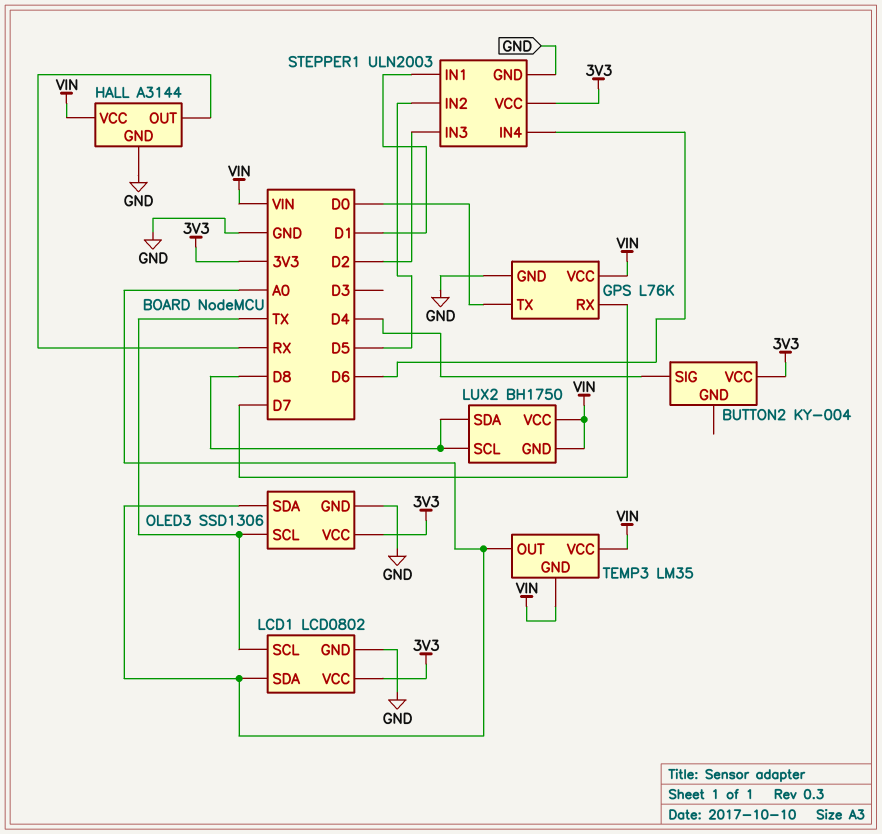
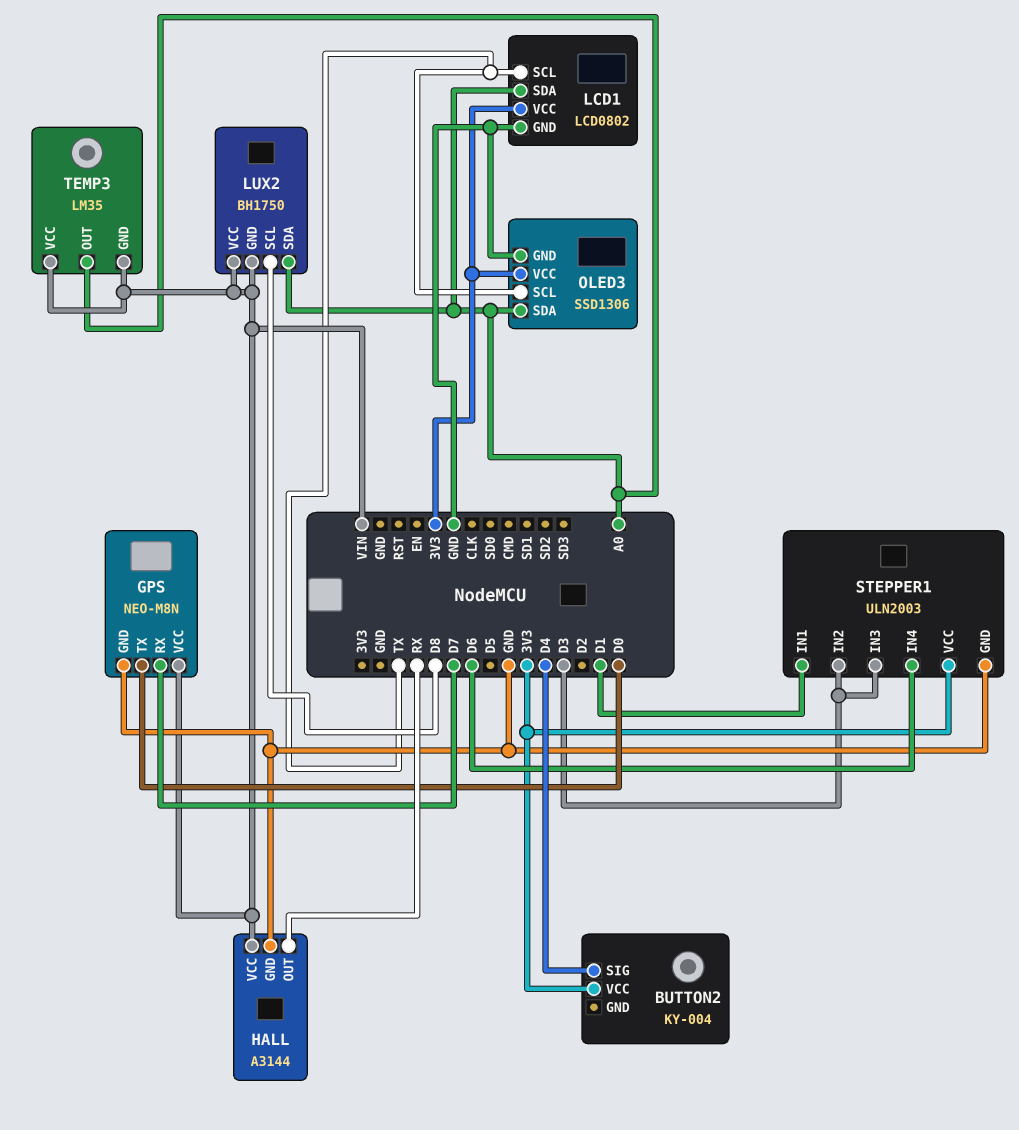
GPS: L76K -> NEO-M8N
LUX2 pin SDA: D8 -> A0
STEPPER1 pin IN2: D5 -> D3
STEPPER1 pin IN3: D2 -> D3

